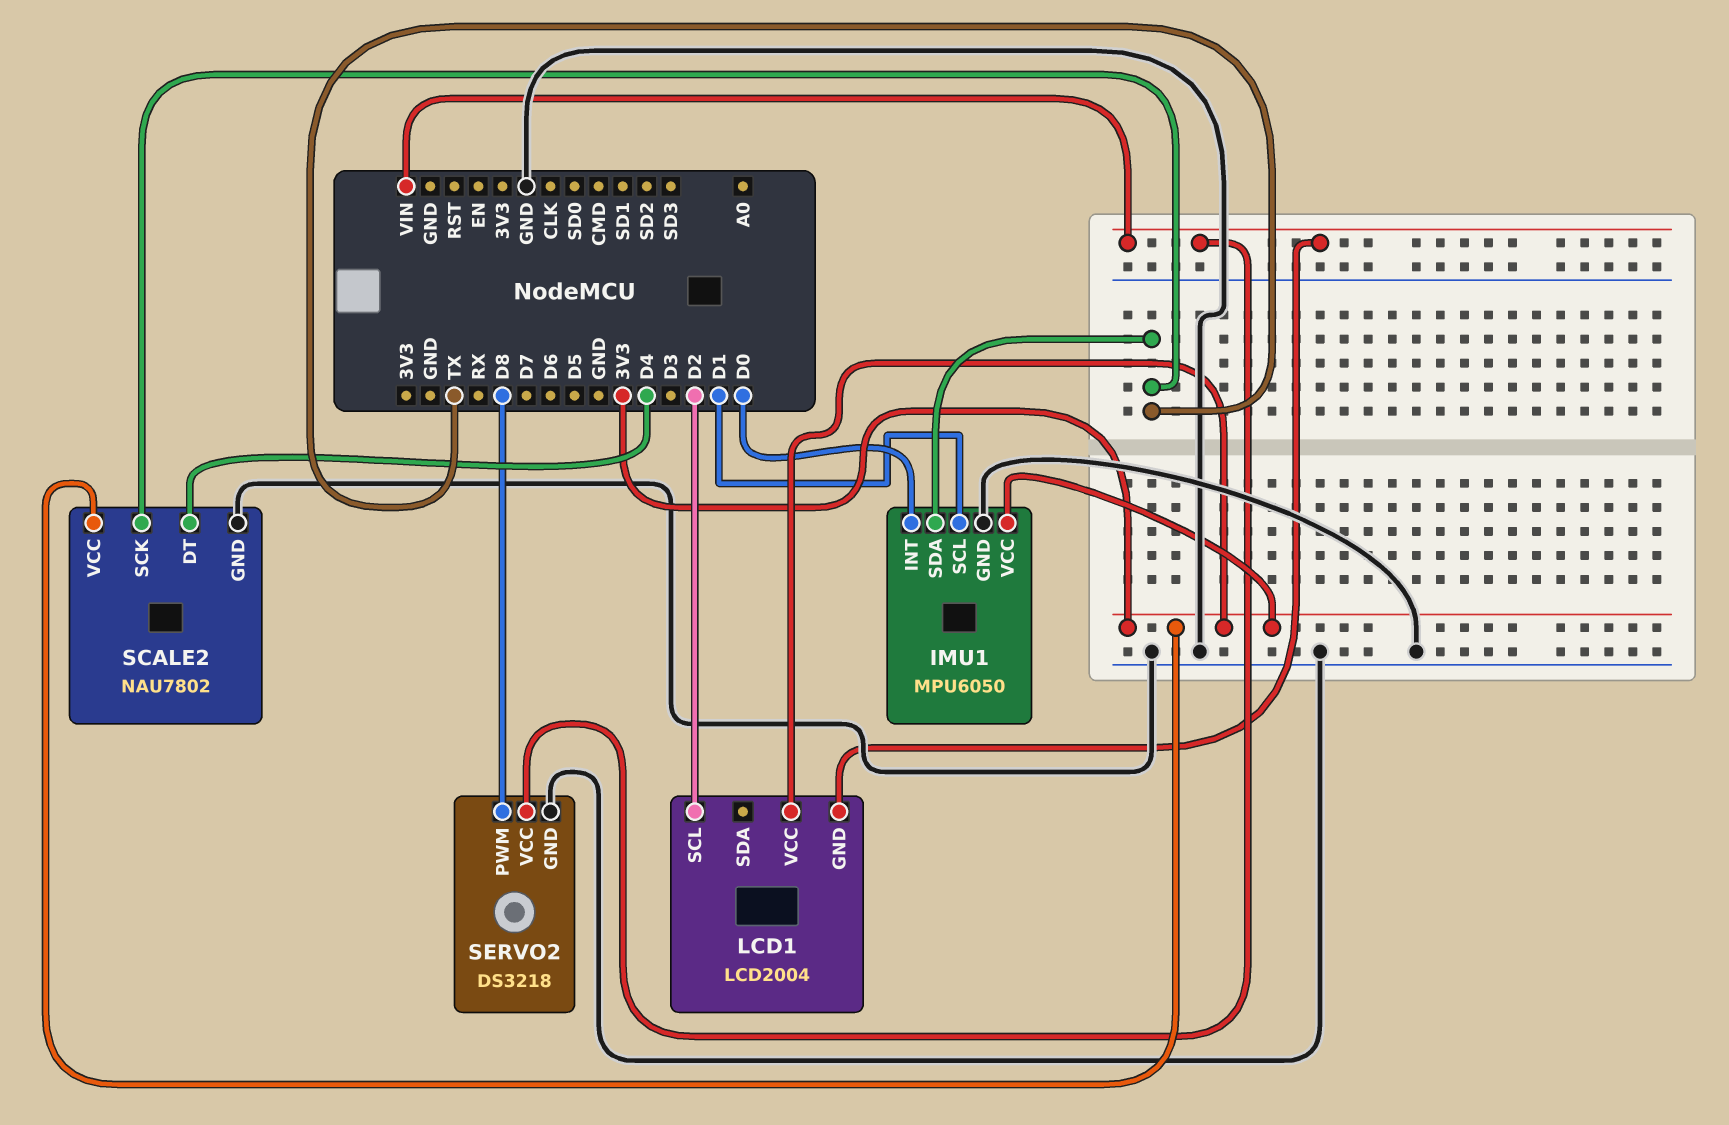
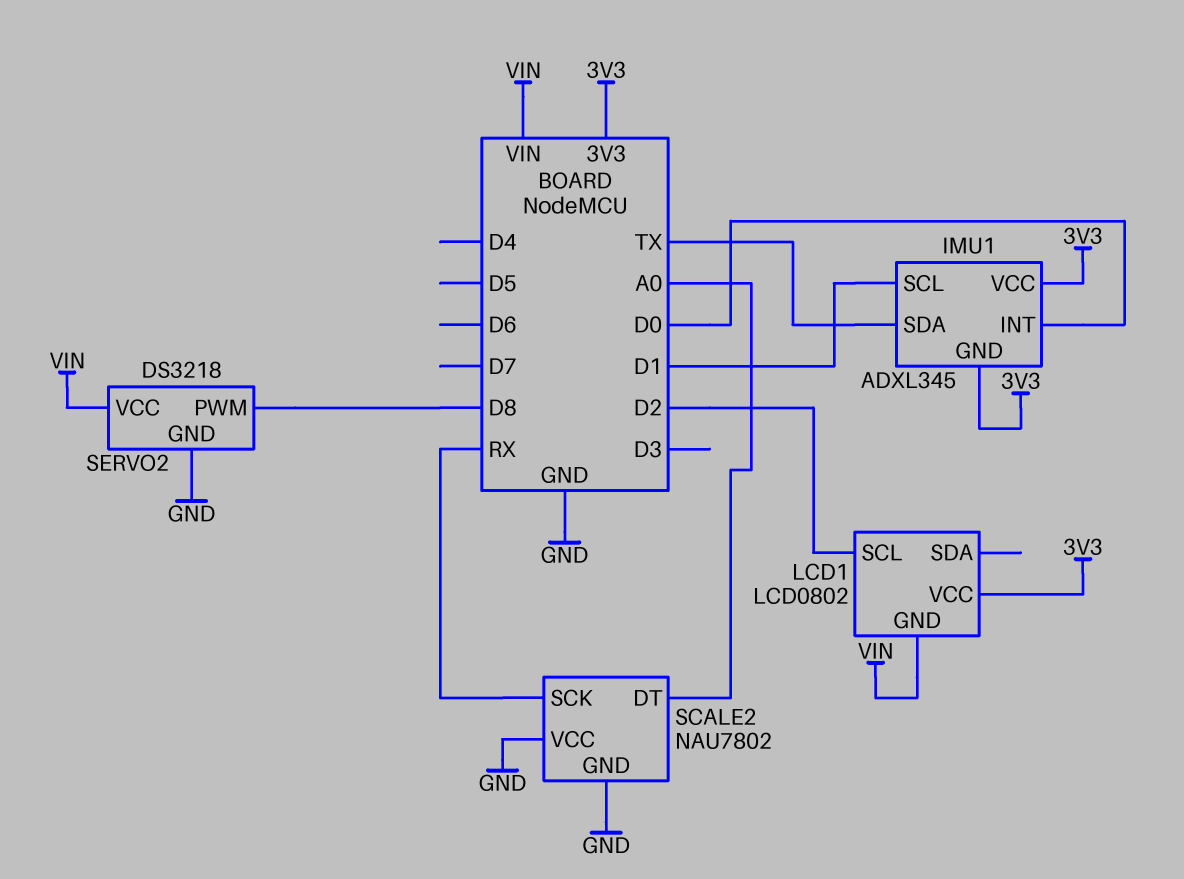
IMU1: MPU6050 -> ADXL345
IMU1 pin GND: GND -> 3V3
LCD1: LCD2004 -> LCD0802
SCALE2 pin DT: D4 -> A0
SCALE2 pin SCK: TX -> RX
SCALE2 pin VCC: 3V3 -> GND

